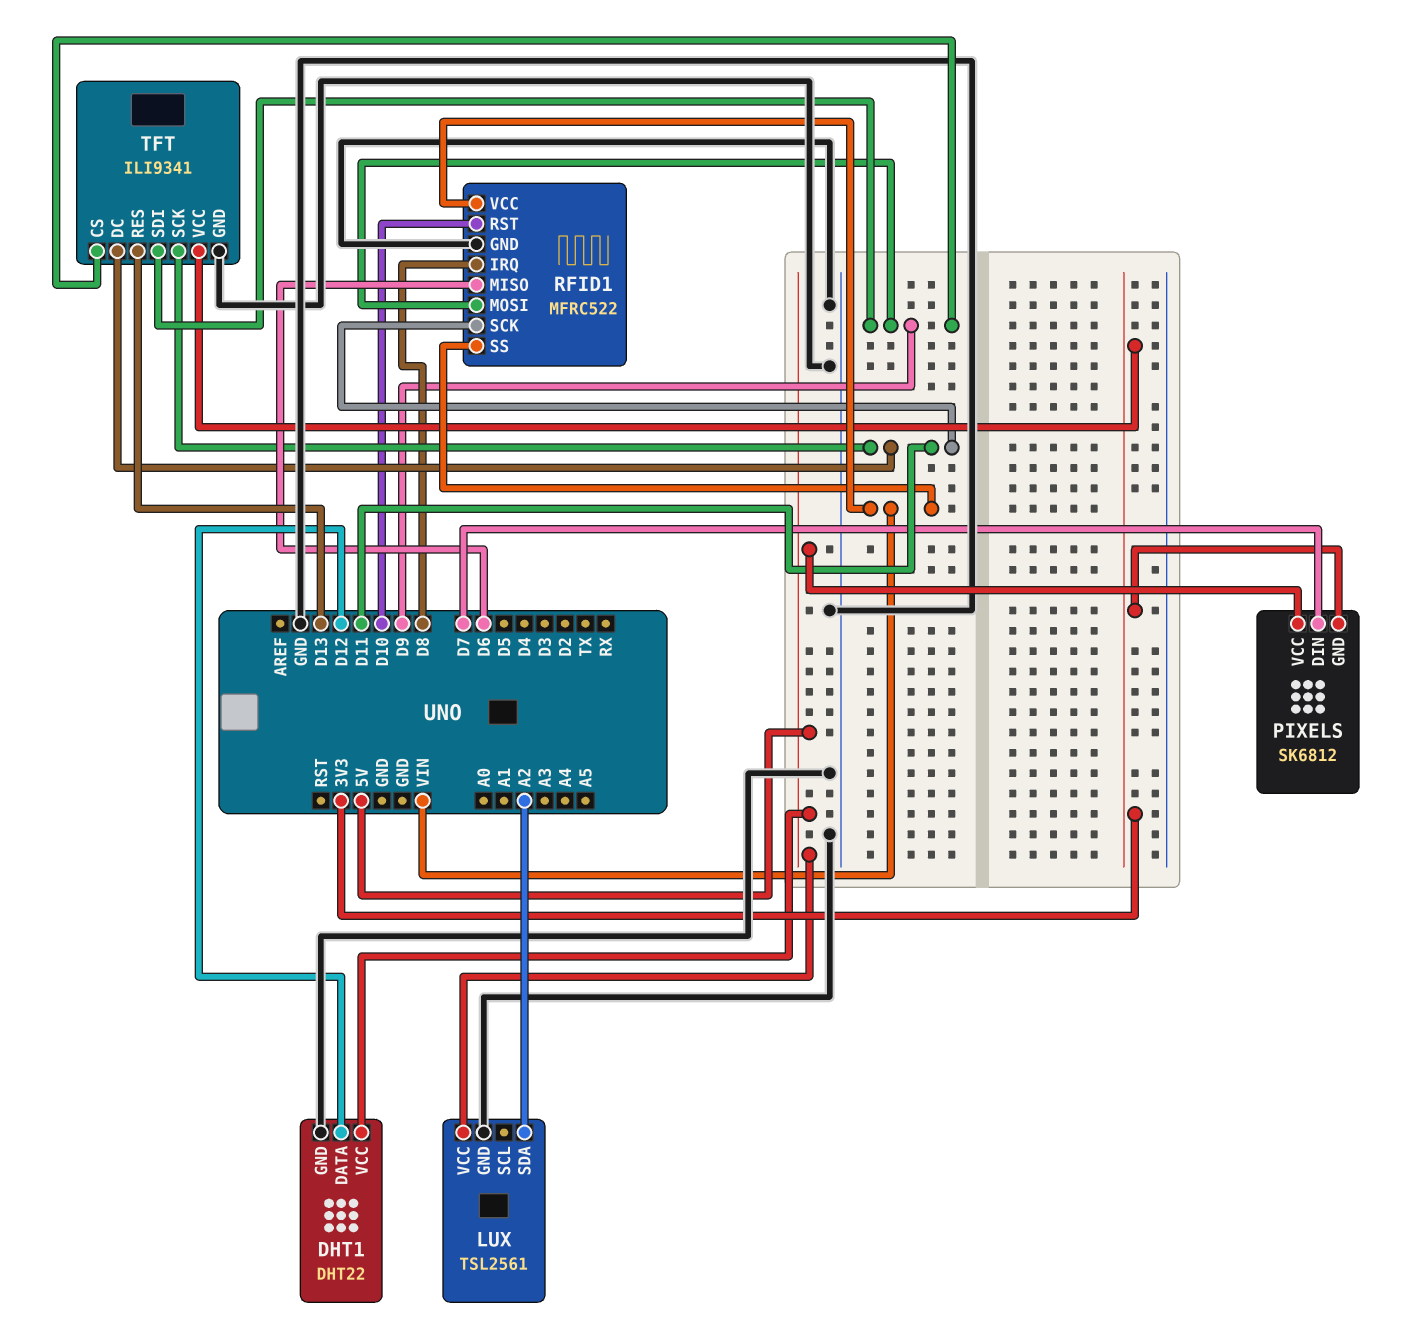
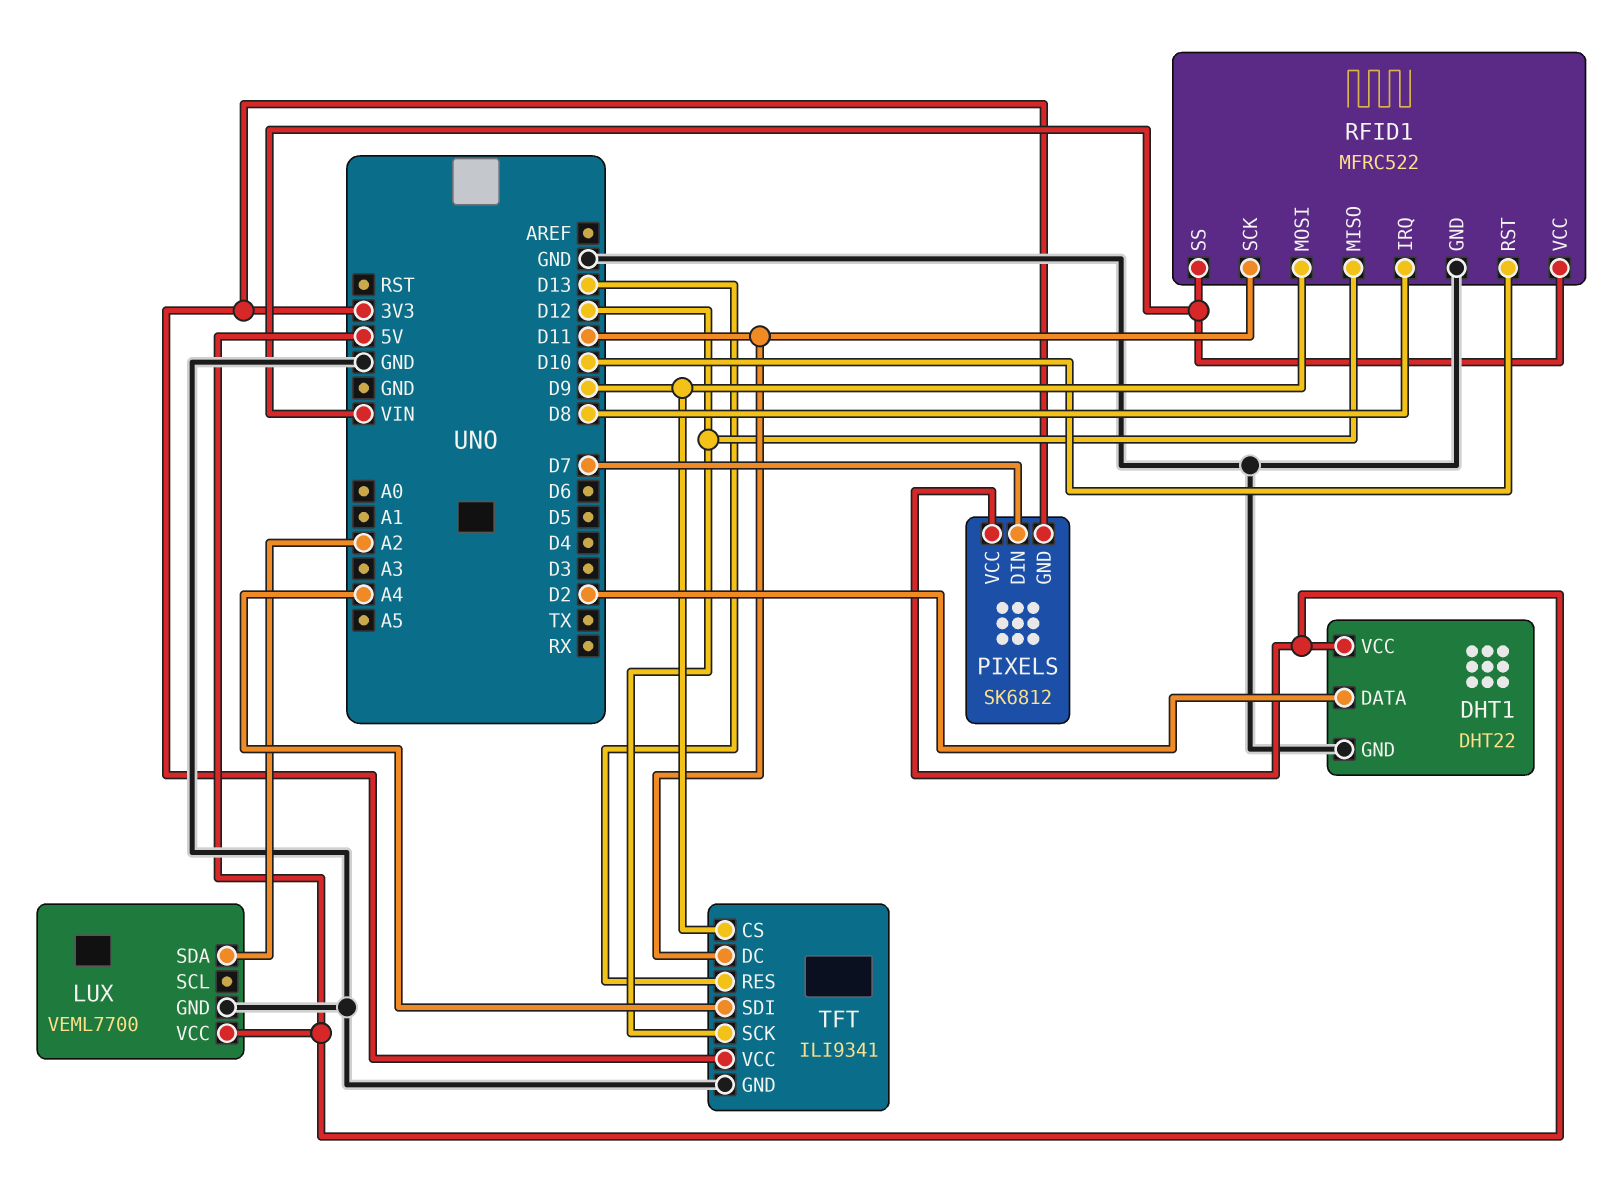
DHT1 pin DATA: D12 -> D2
LUX: TSL2561 -> VEML7700
RFID1 pin MISO: D6 -> D12
TFT pin SCK: D11 -> D12
TFT pin SDI: D9 -> A4

